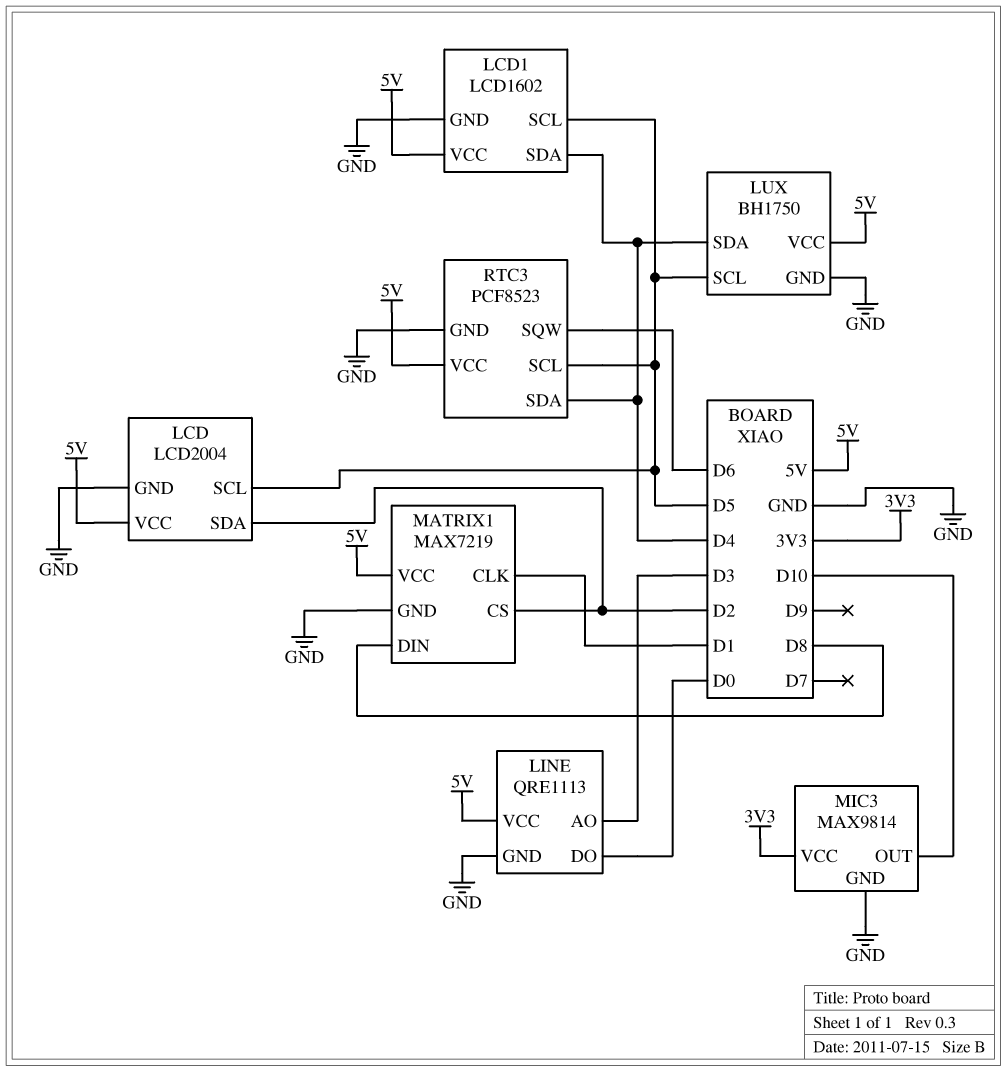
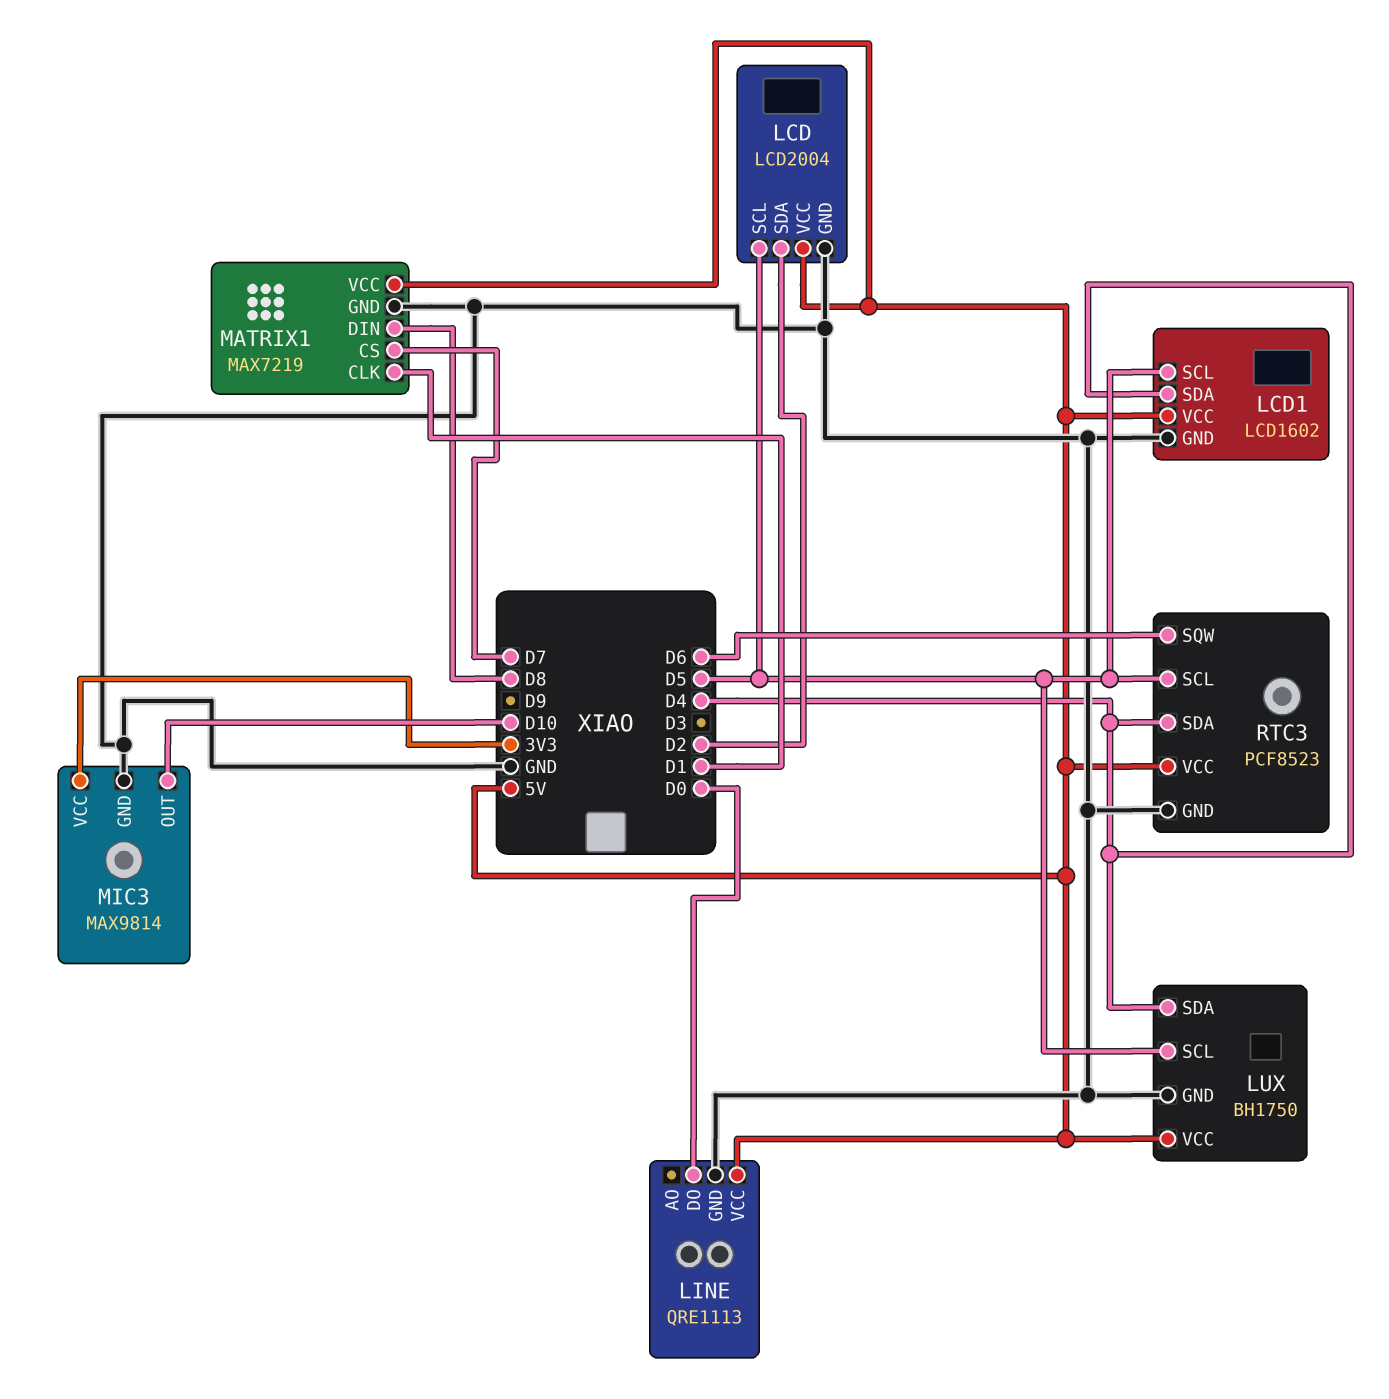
LINE pin AO: D3 -> none
MATRIX1 pin CS: D2 -> D7

